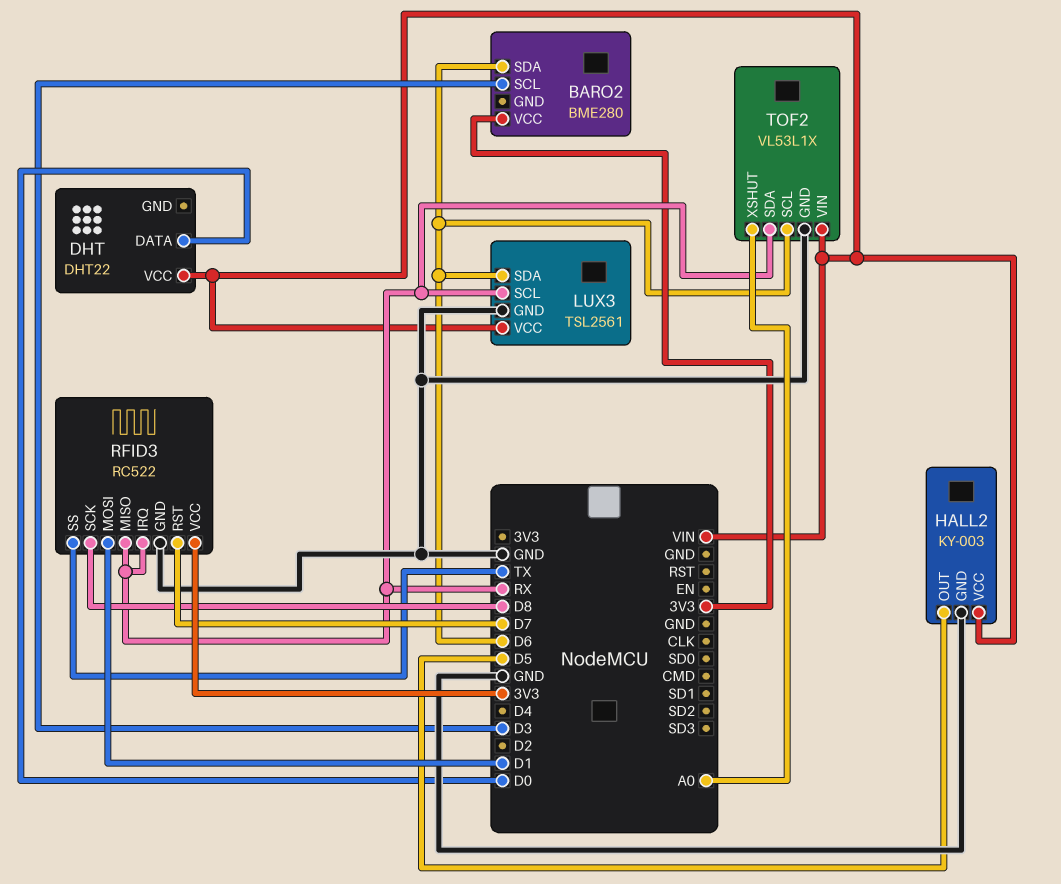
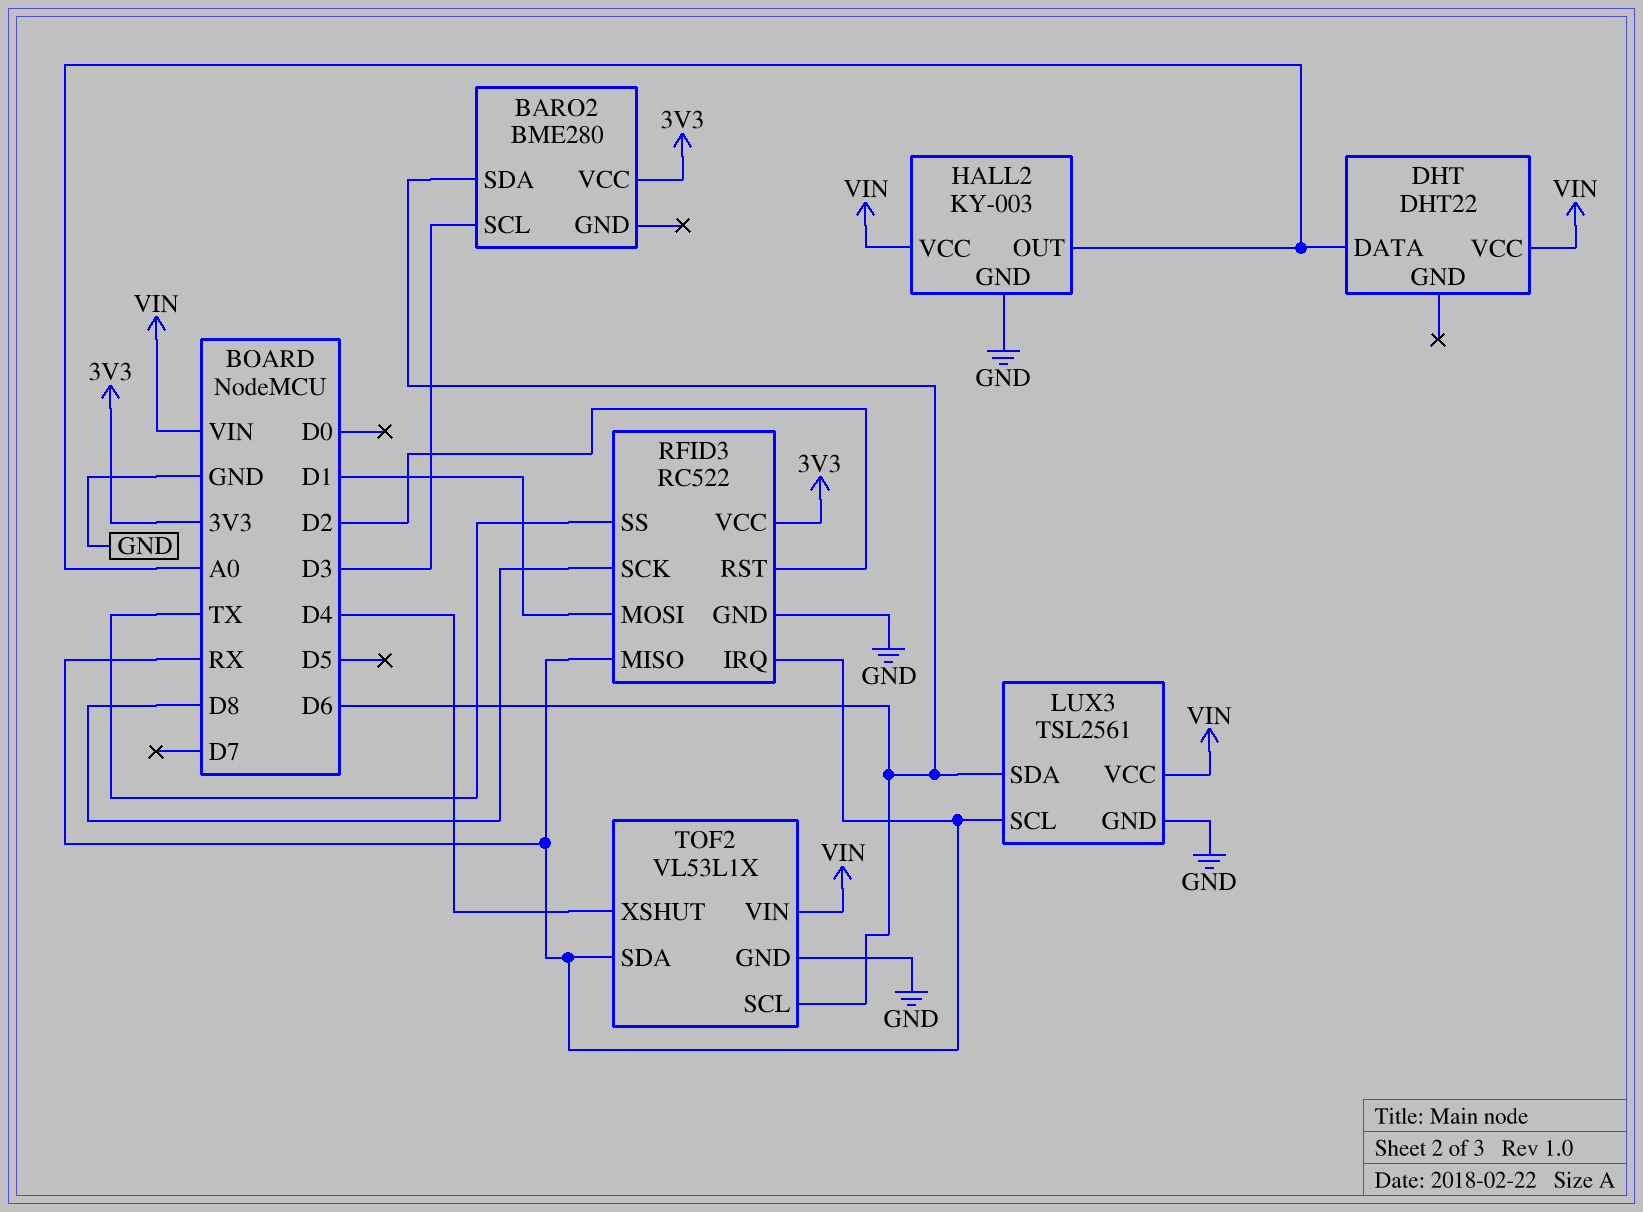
DHT pin DATA: D0 -> A0
HALL2 pin OUT: D5 -> A0
RFID3 pin RST: D7 -> D2
TOF2 pin XSHUT: A0 -> D4

